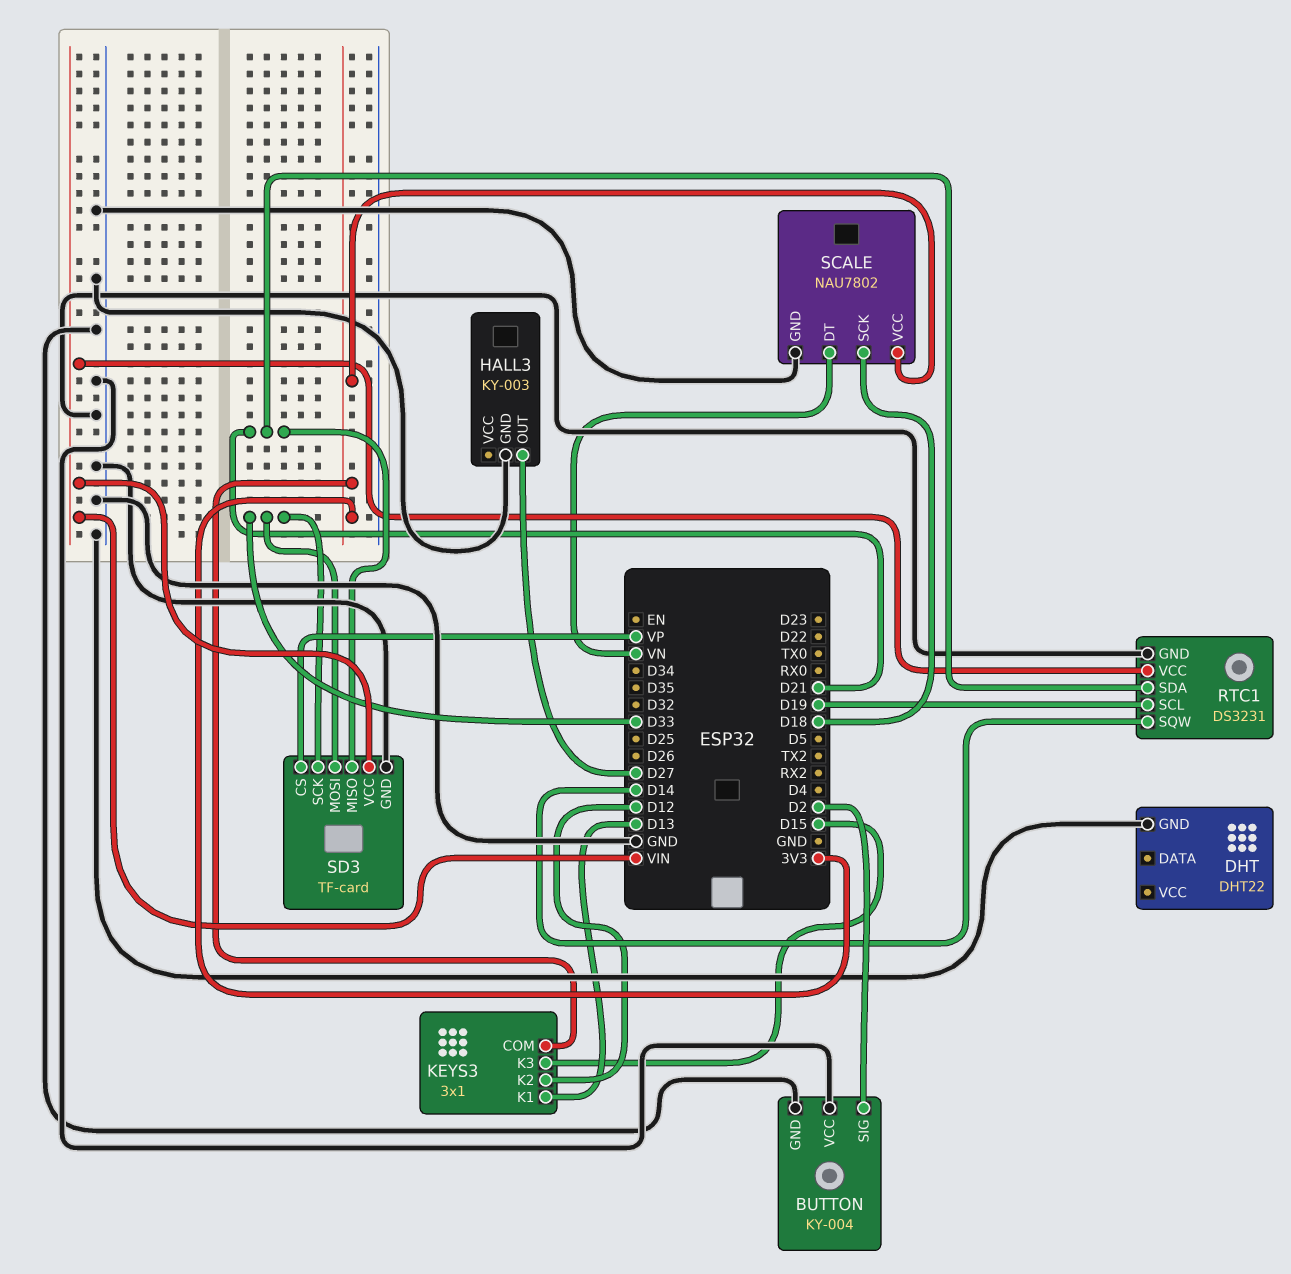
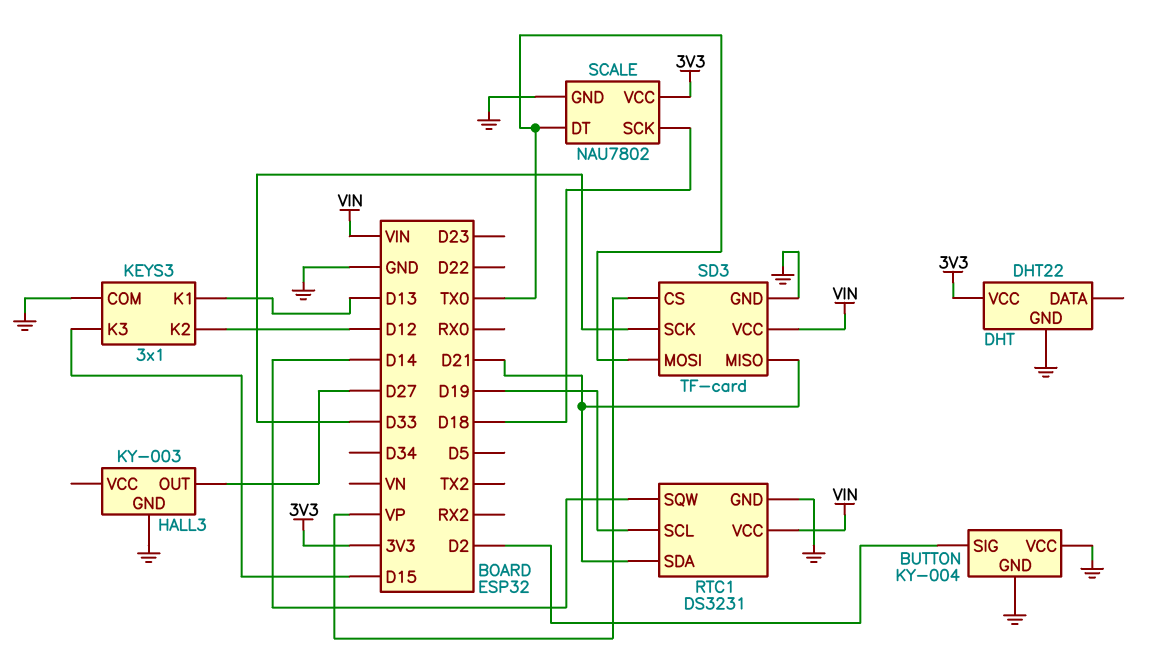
DHT pin VCC: none -> 3V3
KEYS3 pin COM: 3V3 -> GND
SCALE pin DT: VN -> TX0
SD3 pin MOSI: D33 -> TX0

